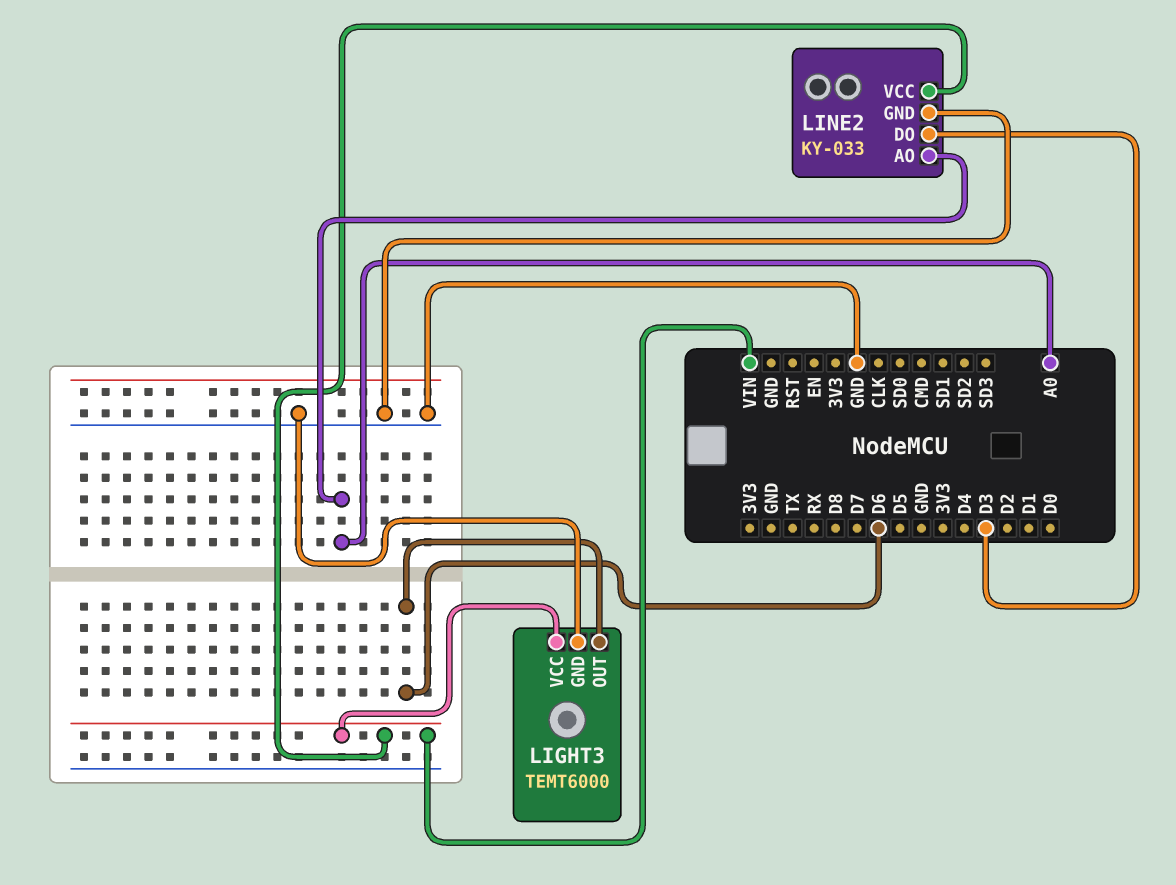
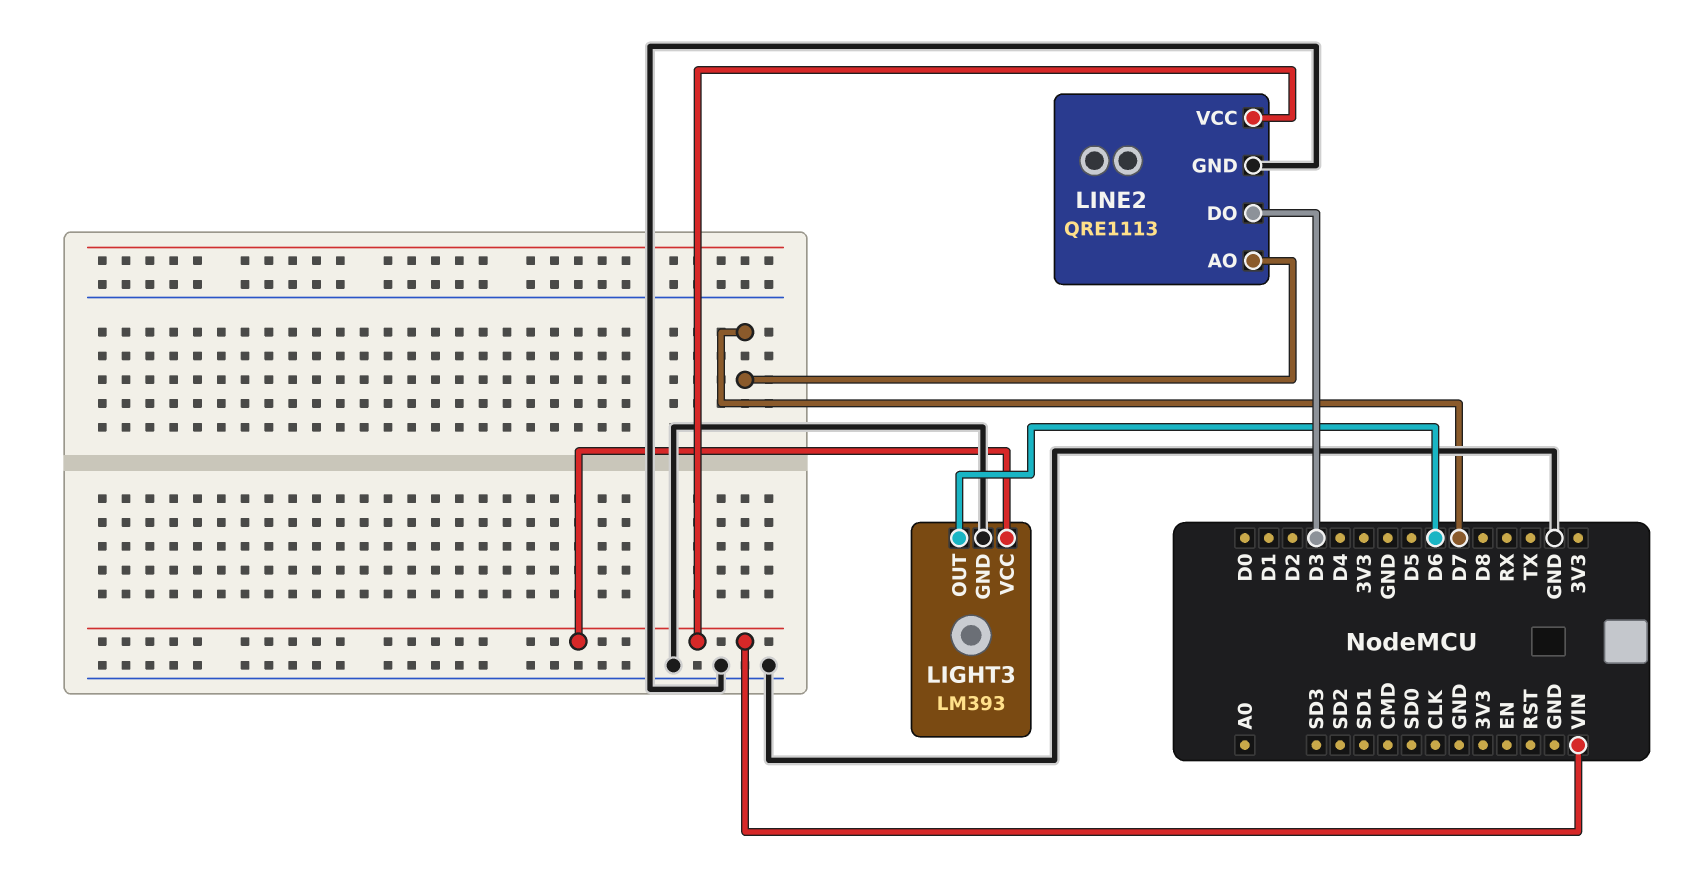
LIGHT3: TEMT6000 -> LM393
LINE2: KY-033 -> QRE1113
LINE2 pin AO: A0 -> D7

